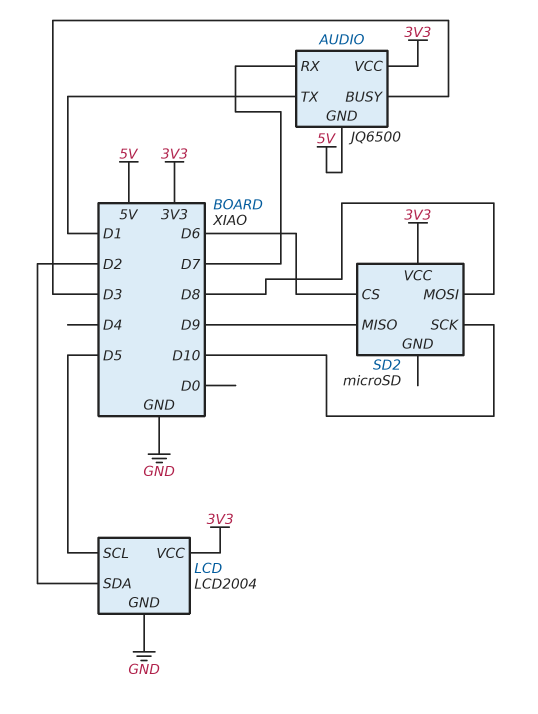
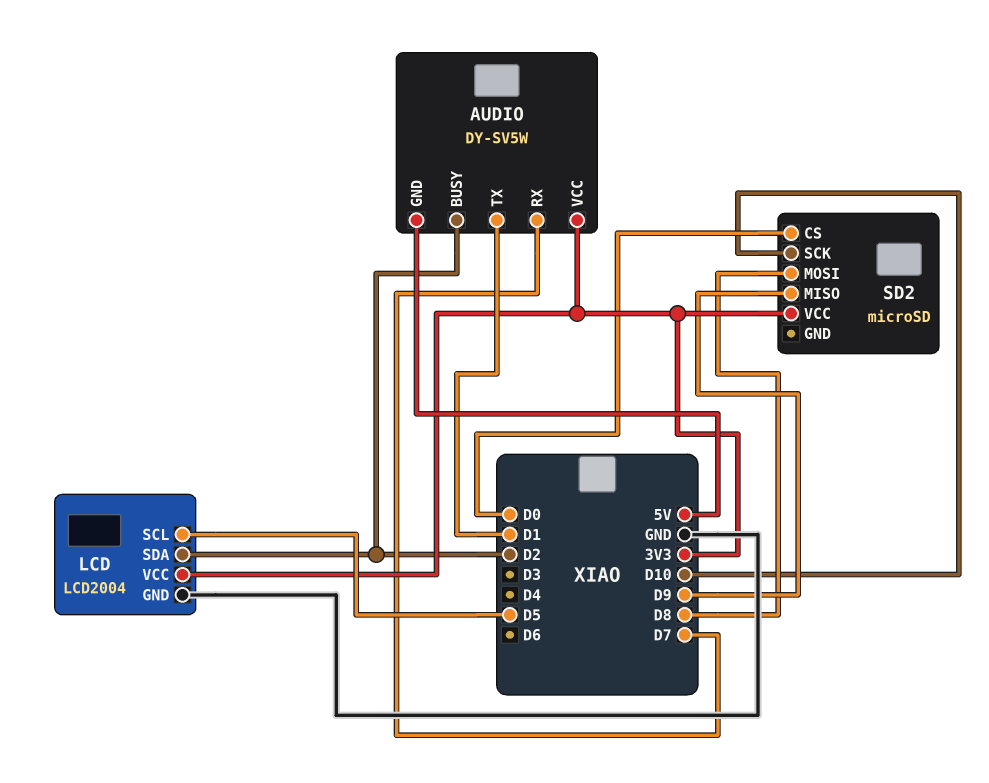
AUDIO: JQ6500 -> DY-SV5W
AUDIO pin BUSY: D3 -> D2
SD2 pin CS: D6 -> D0

